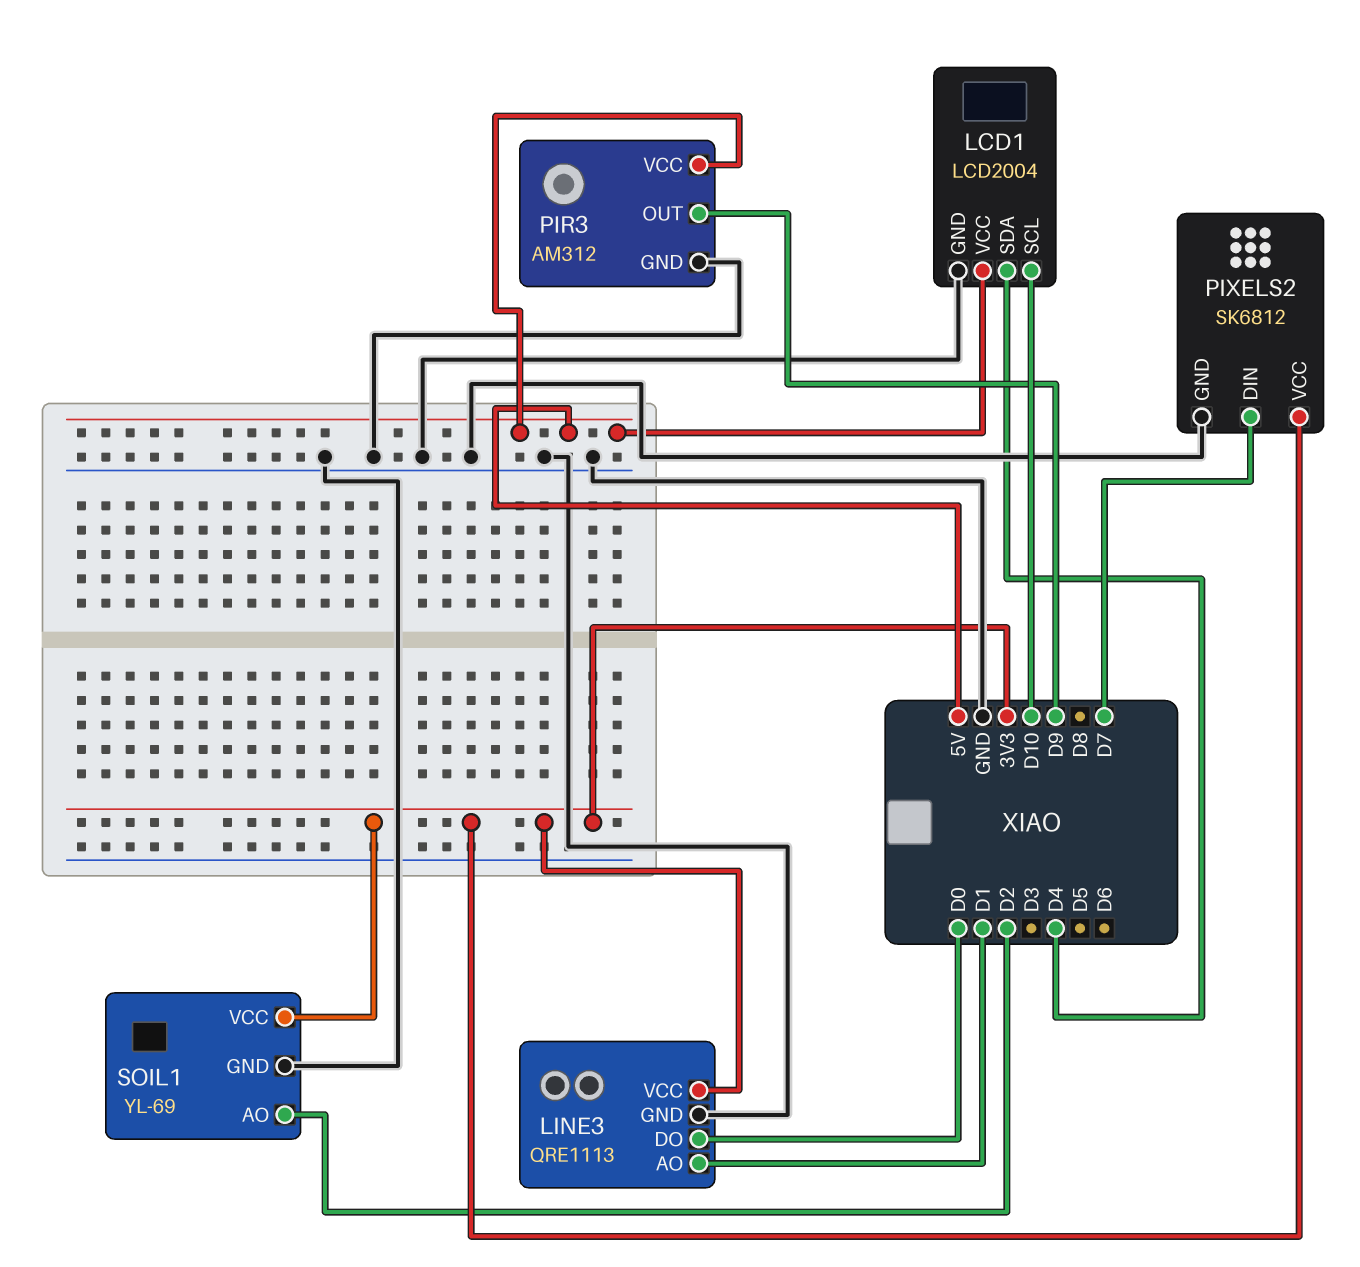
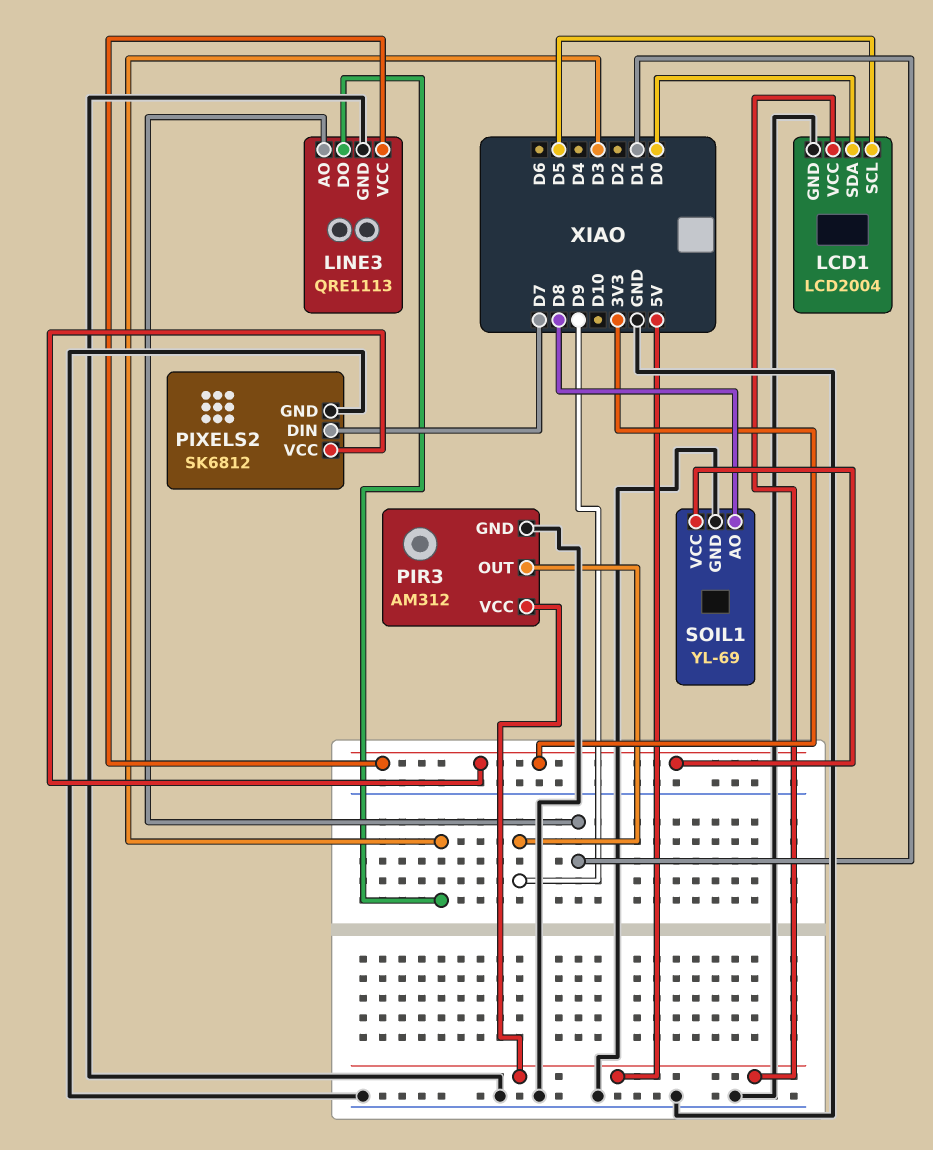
LCD1 pin SCL: D10 -> D5
LCD1 pin SDA: D4 -> D0
LINE3 pin DO: D0 -> D3
SOIL1 pin AO: D2 -> D8

